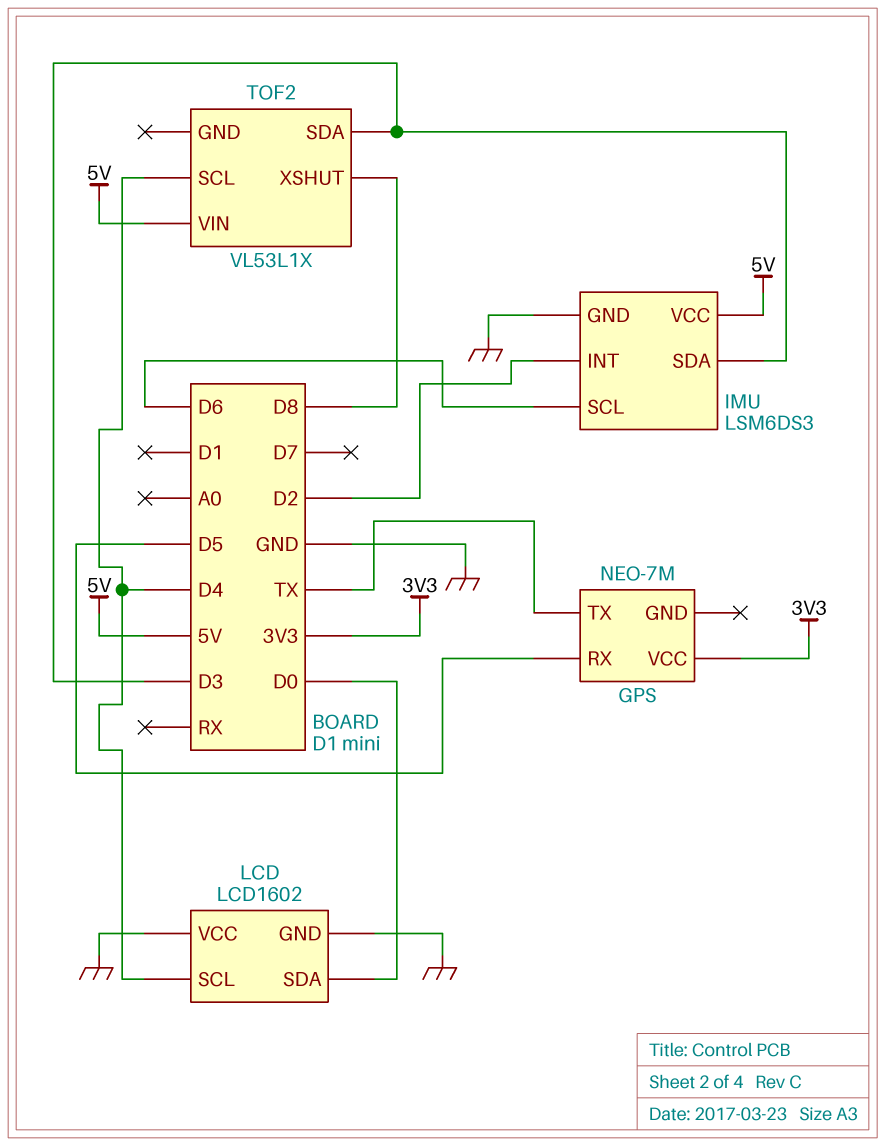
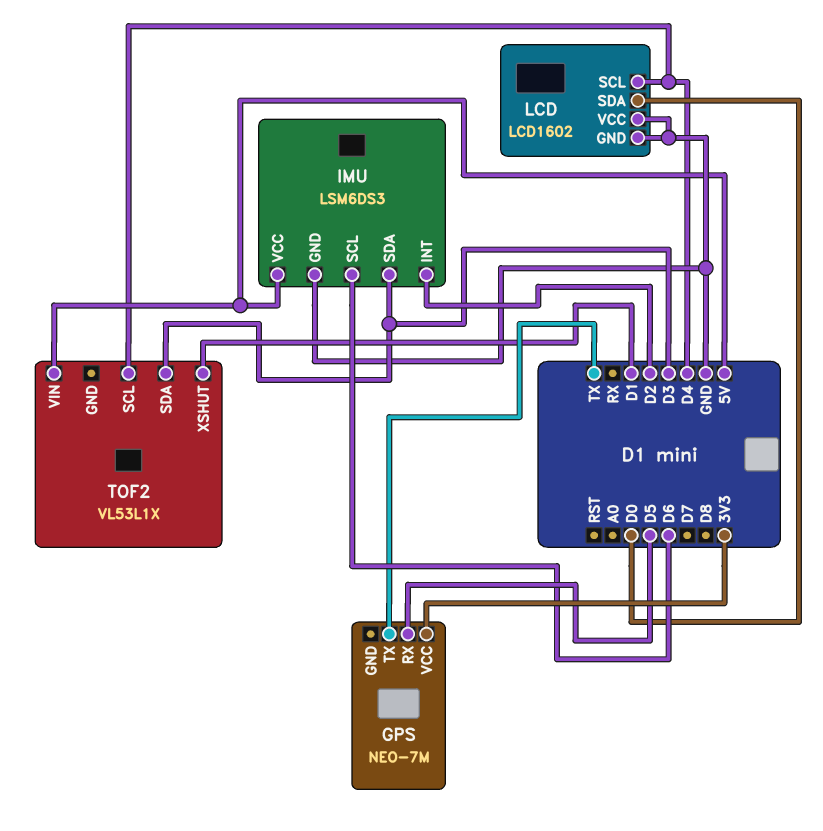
TOF2 pin XSHUT: D8 -> D1

